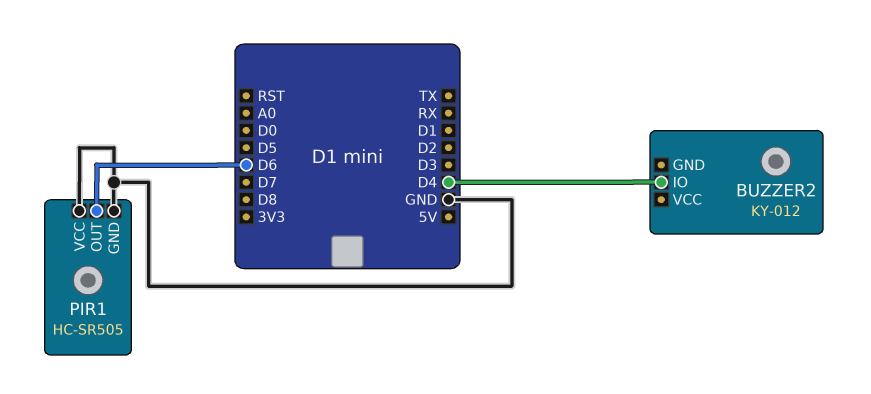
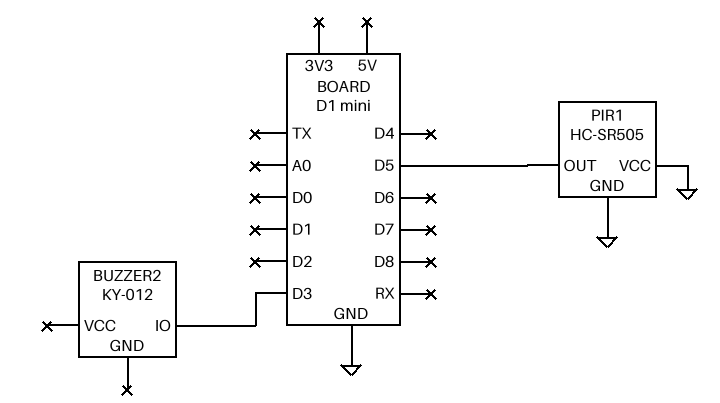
BUZZER2 pin IO: D4 -> D3
PIR1 pin OUT: D6 -> D5

